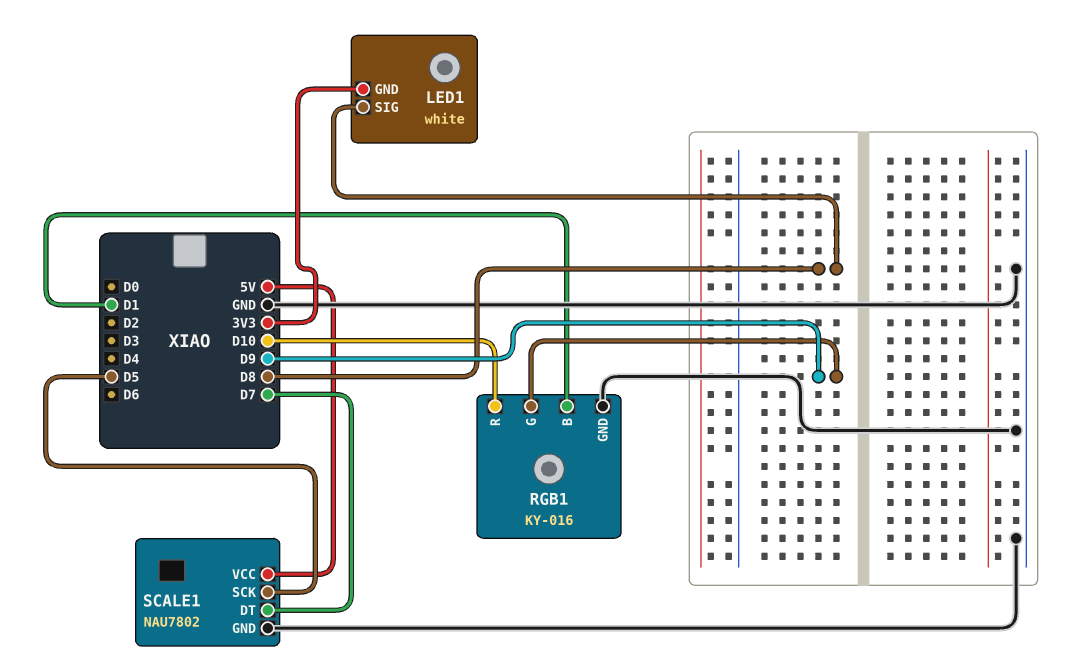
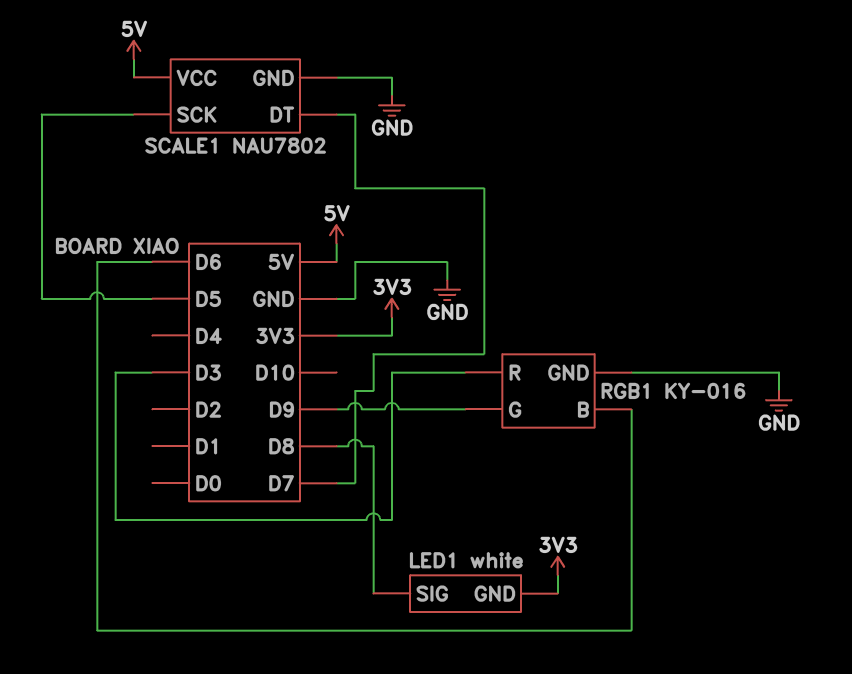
RGB1 pin B: D1 -> D6
RGB1 pin R: D10 -> D3

